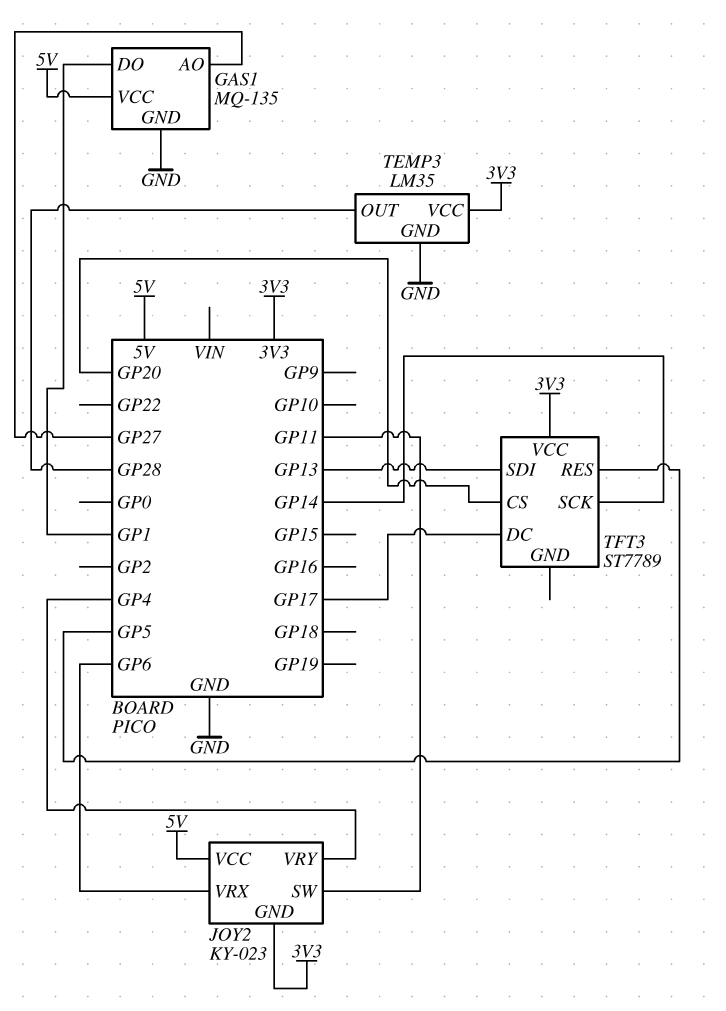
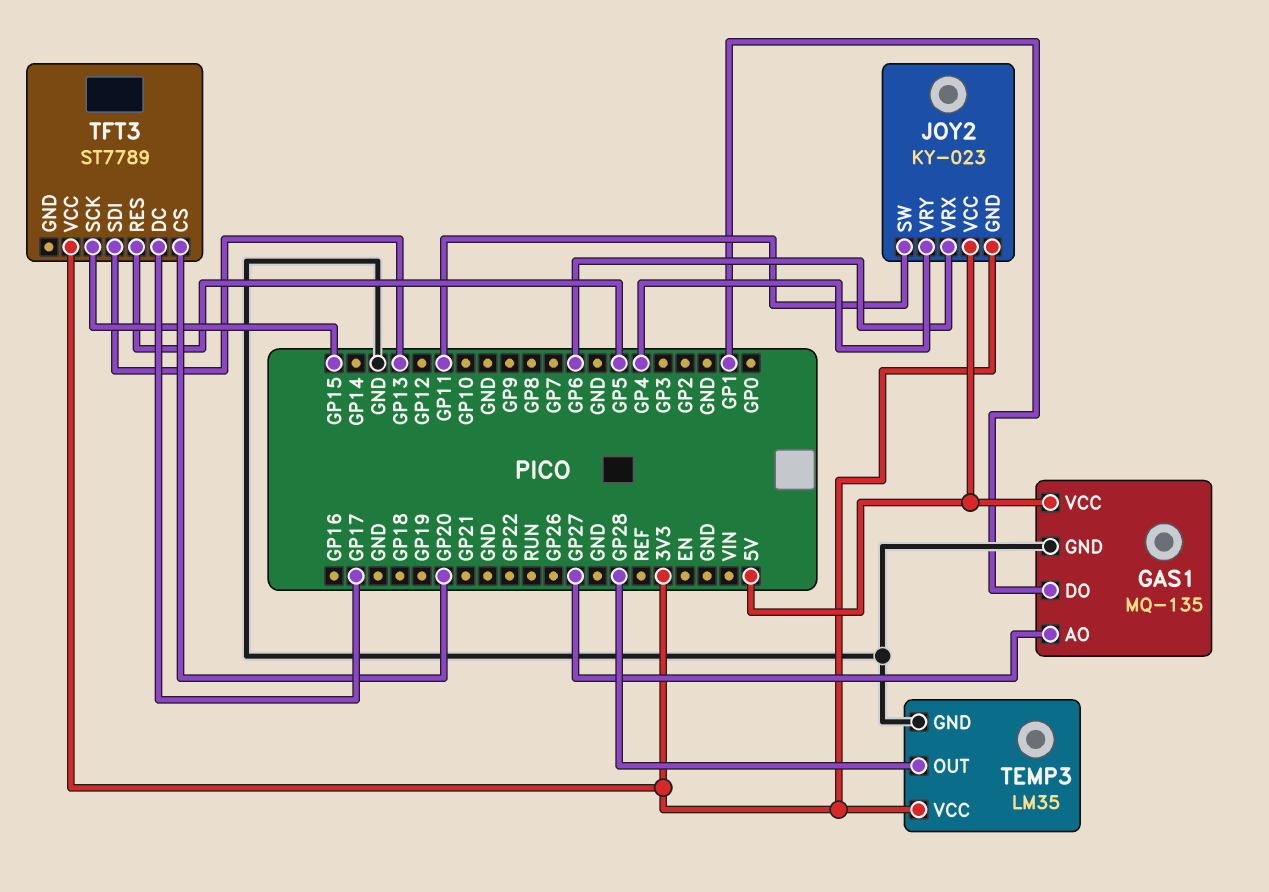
TFT3 pin SCK: GP14 -> GP15

